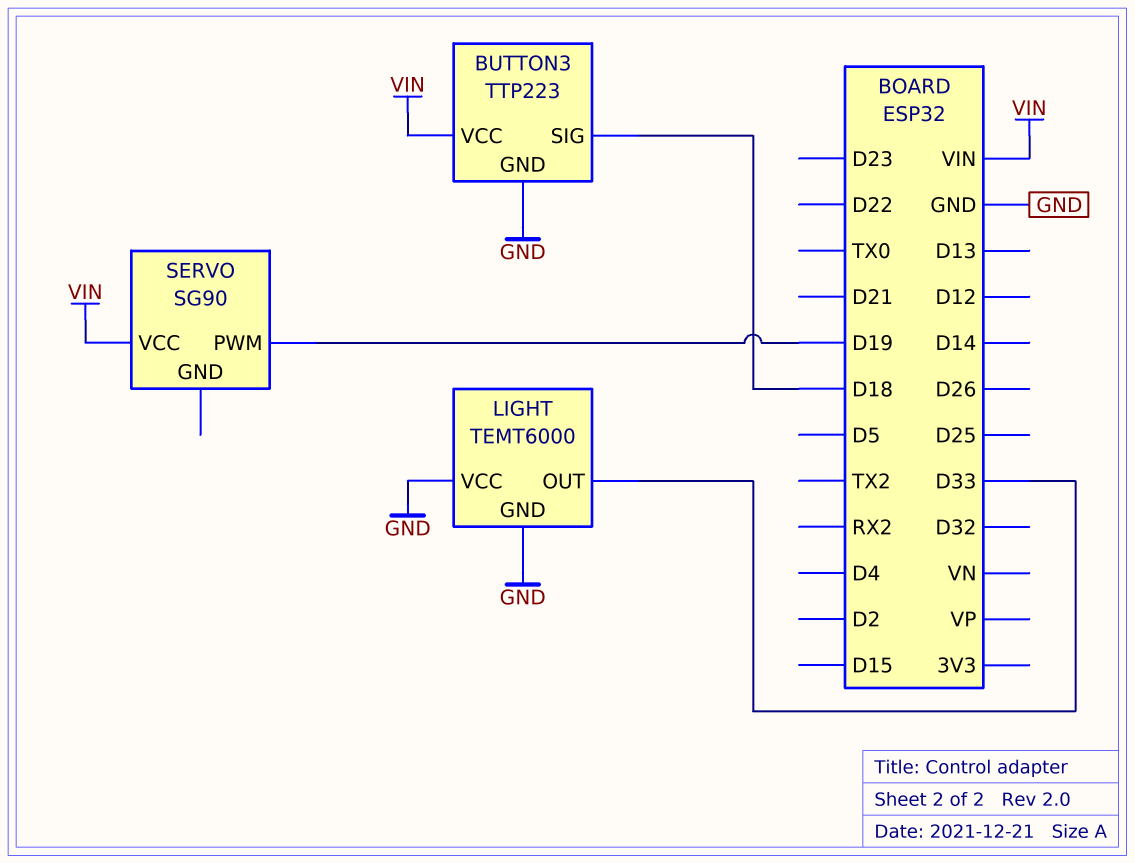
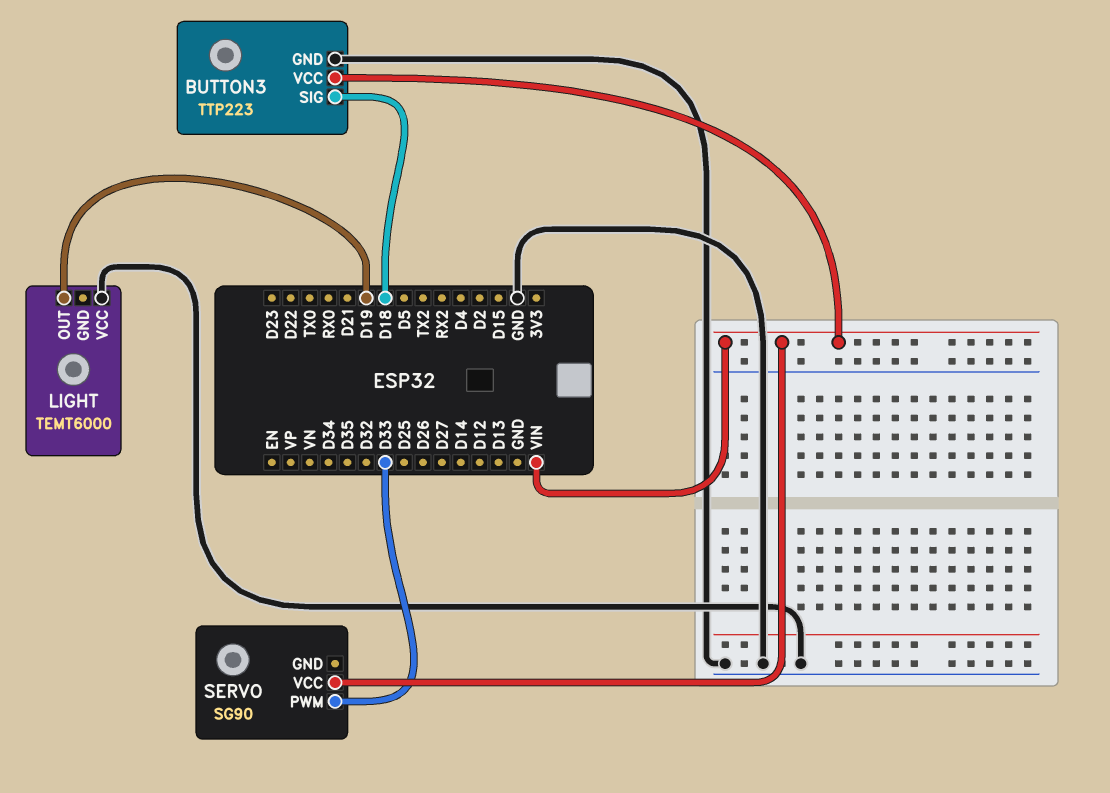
LIGHT pin GND: GND -> none
LIGHT pin OUT: D33 -> D19
SERVO pin PWM: D19 -> D33

